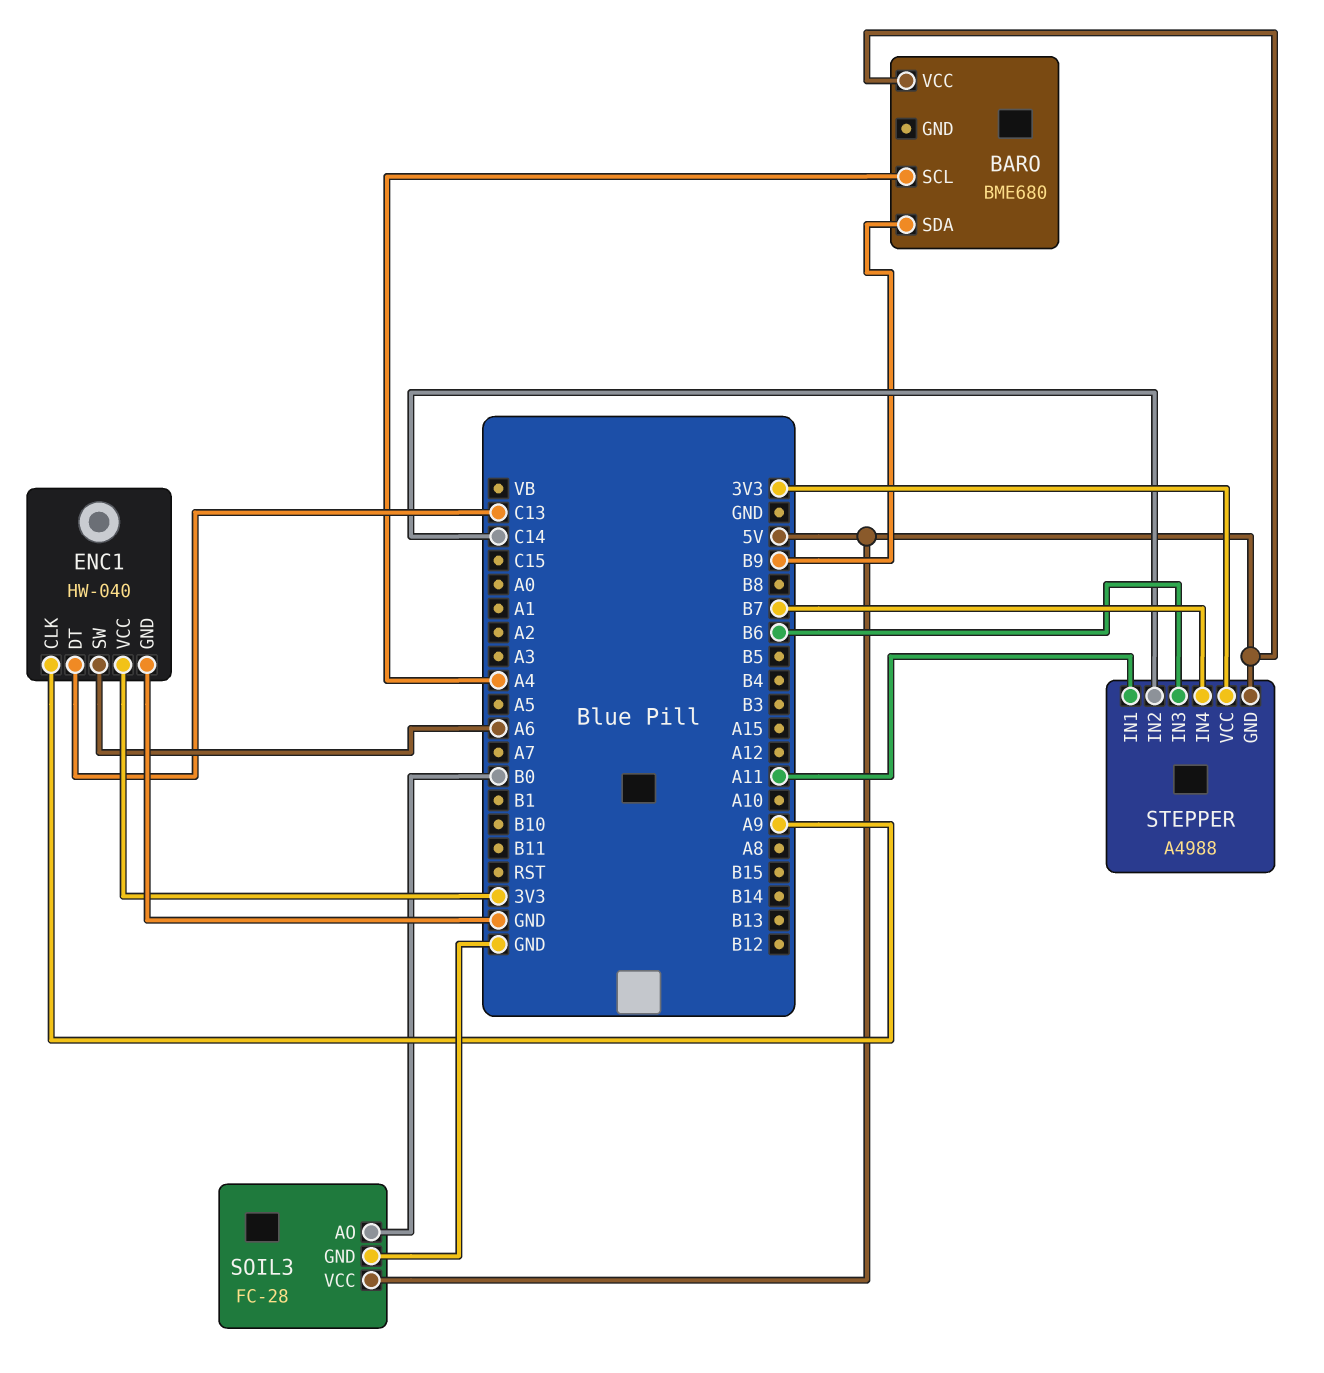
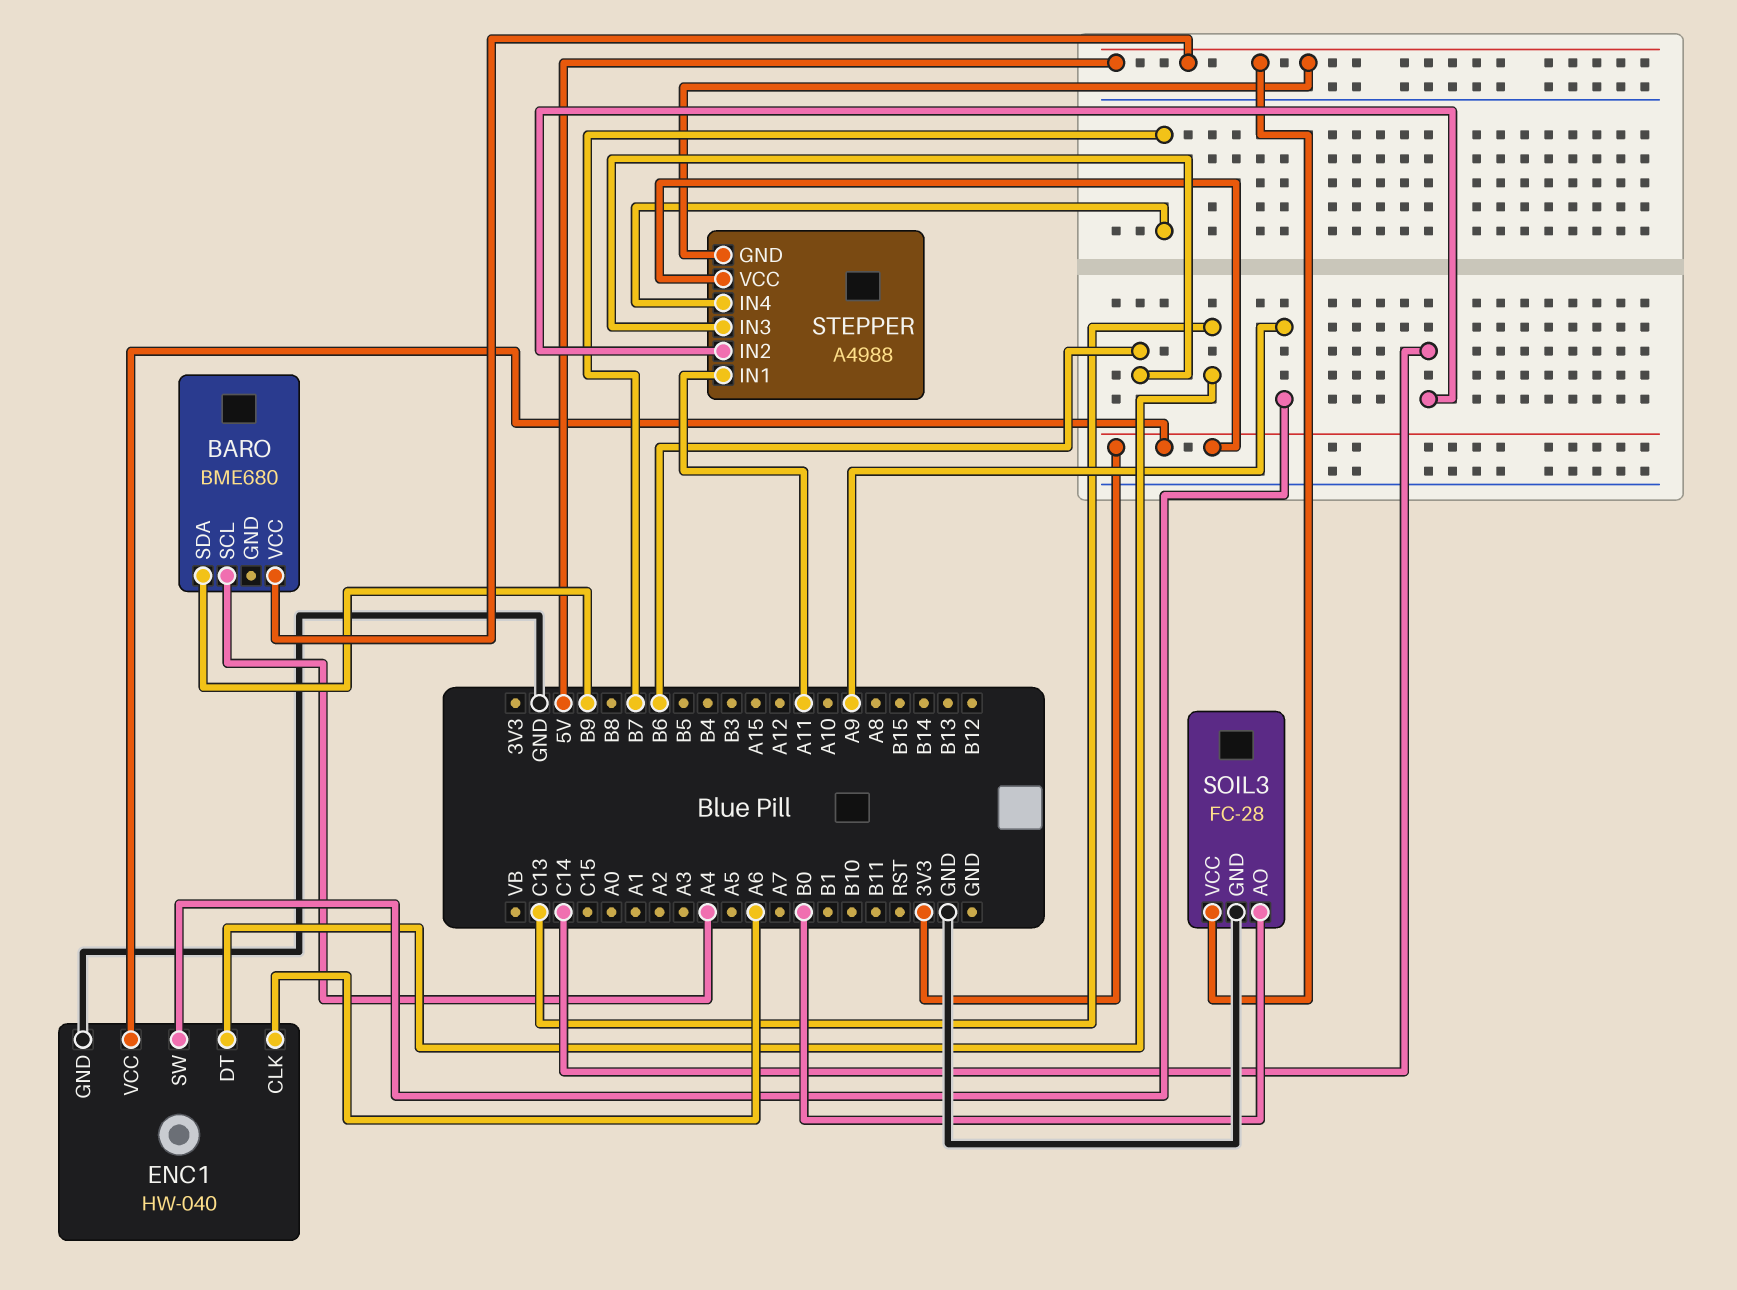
ENC1 pin CLK: A9 -> A6
ENC1 pin SW: A6 -> A9

